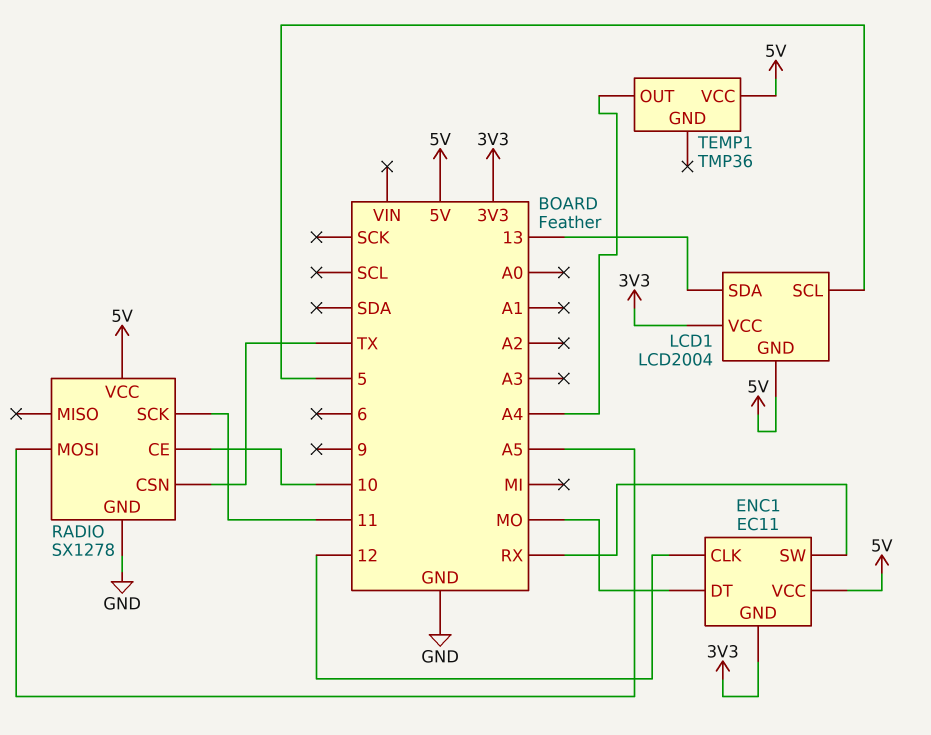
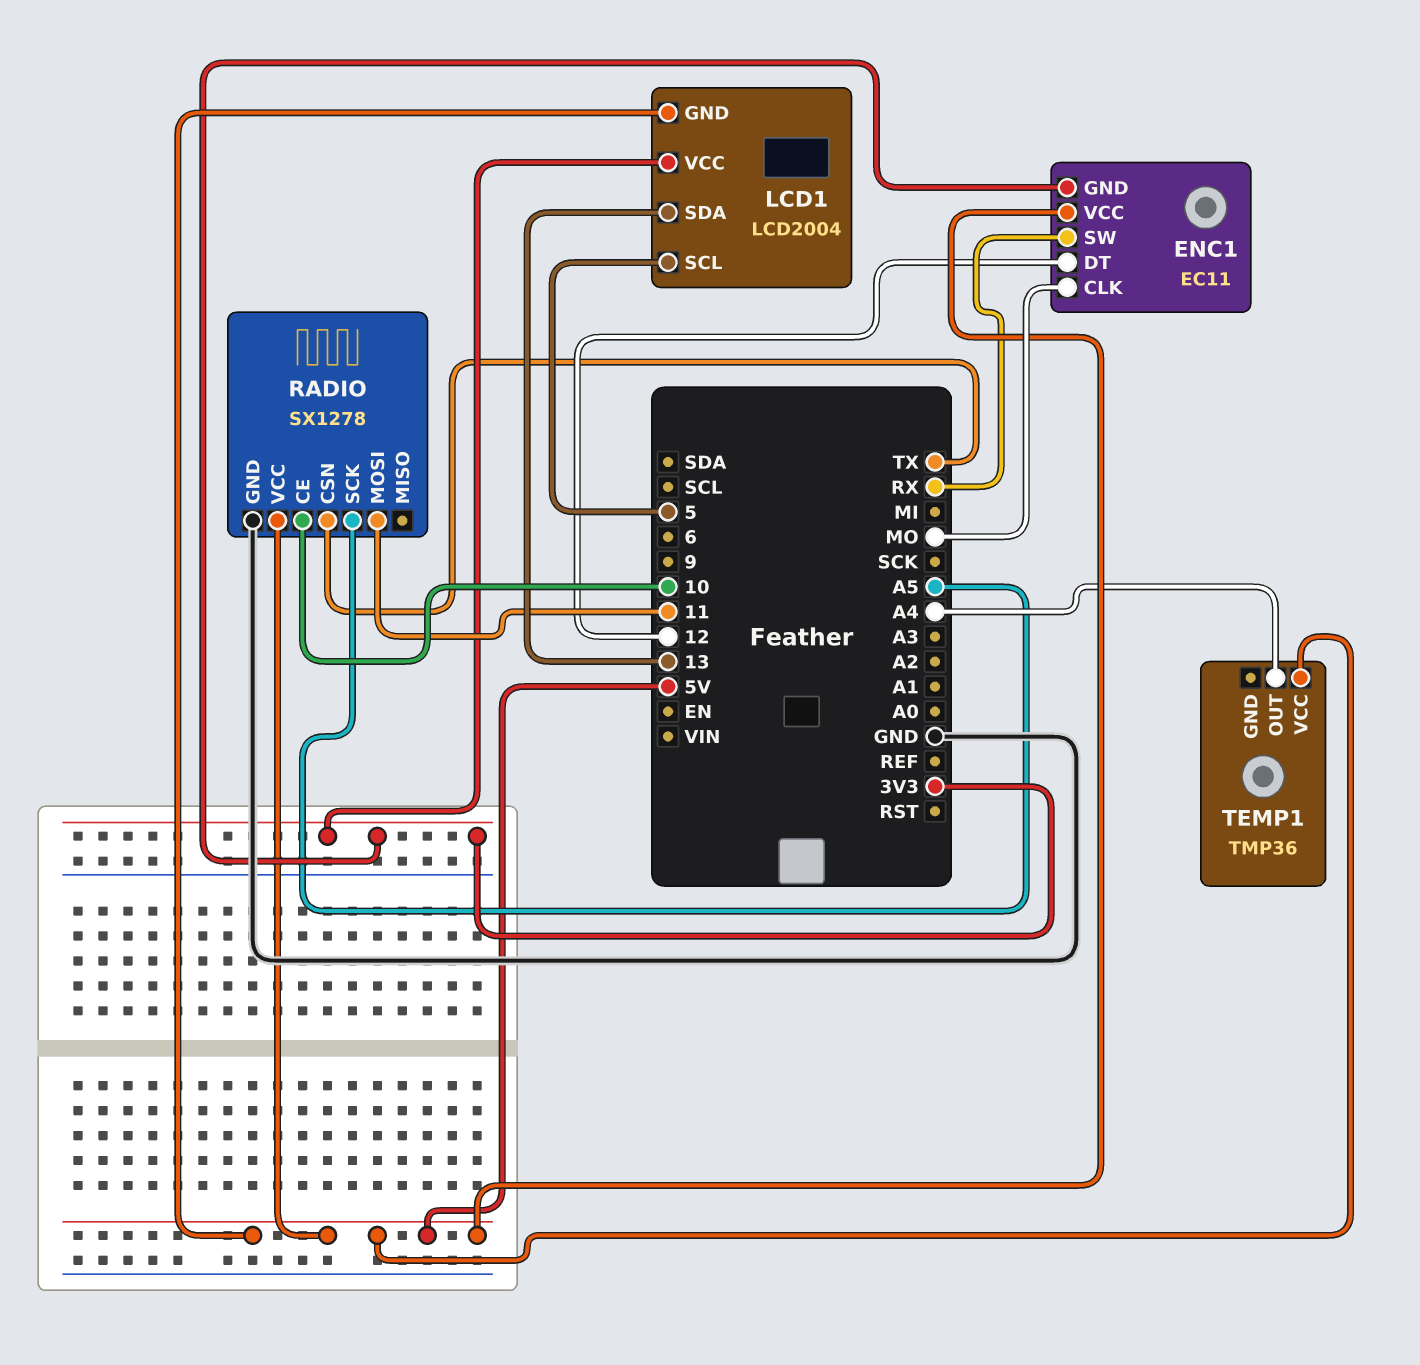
ENC1 pin CLK: 12 -> MO
ENC1 pin DT: MO -> 12
RADIO pin MOSI: A5 -> 11
RADIO pin SCK: 11 -> A5

